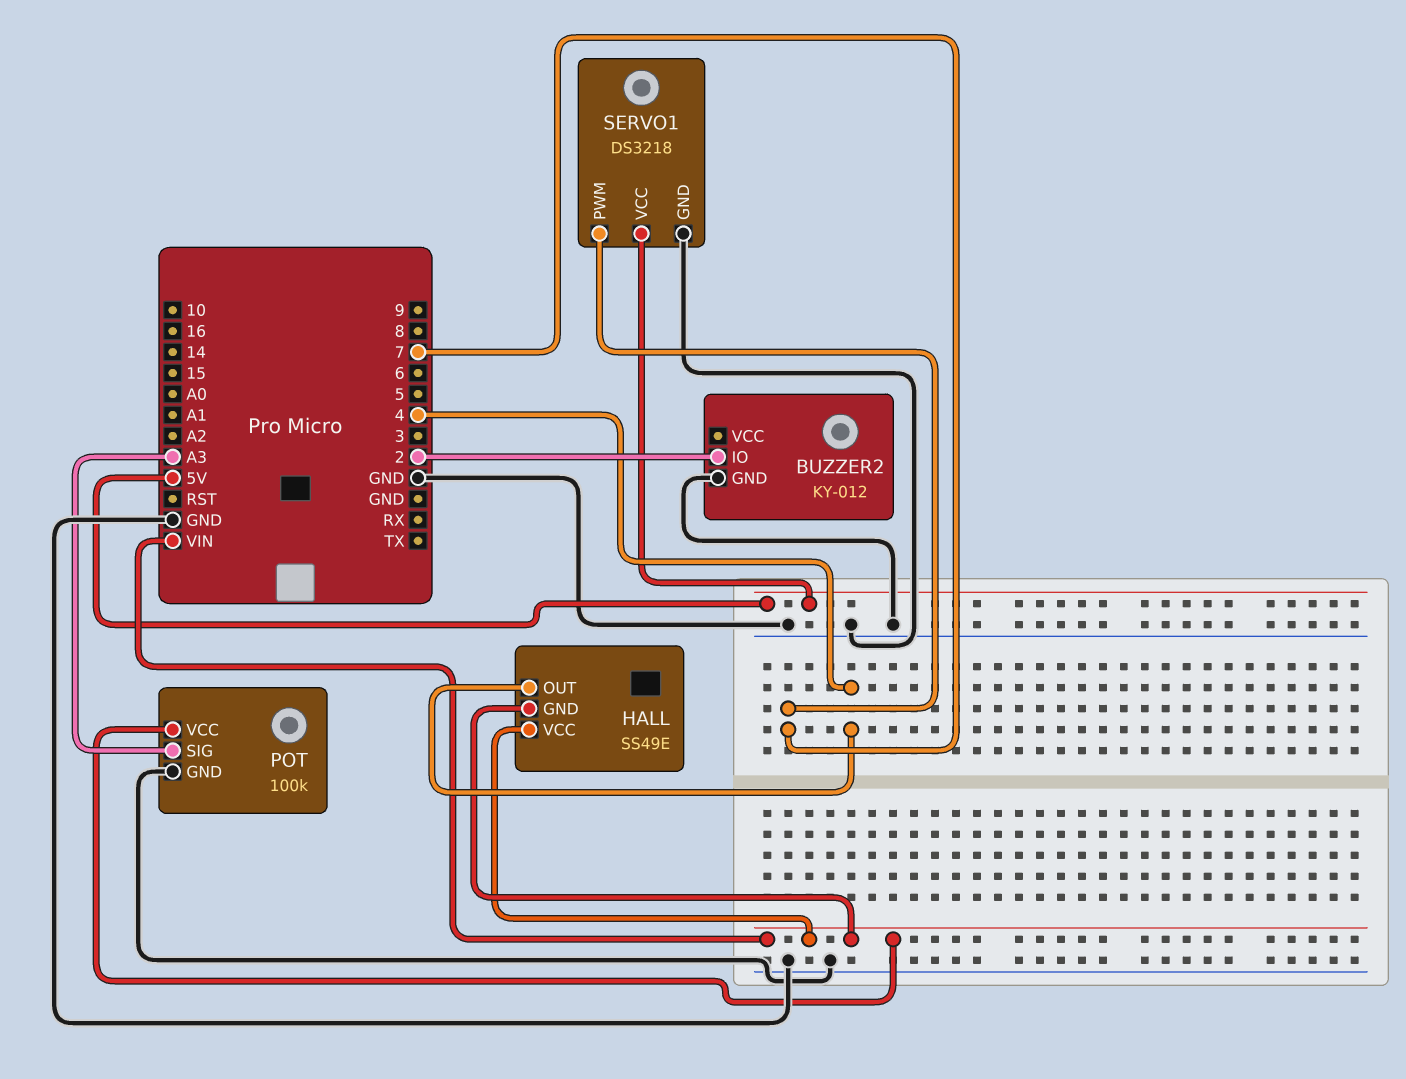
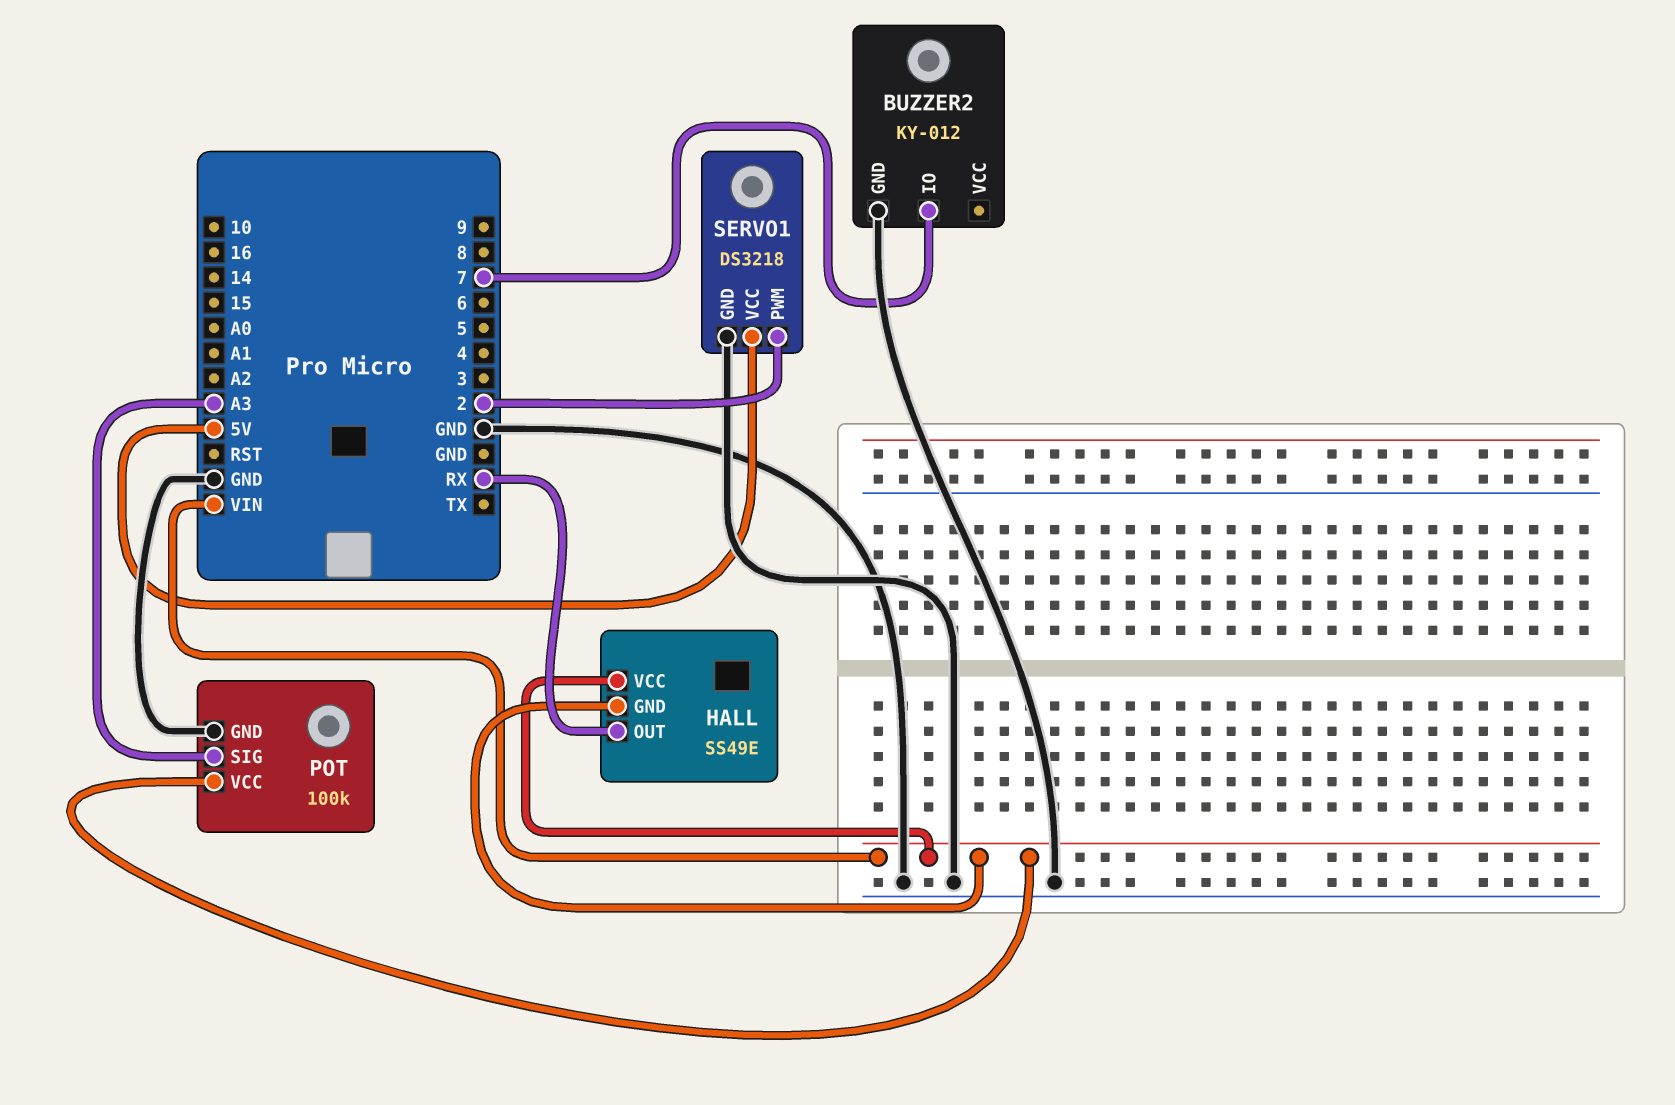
BUZZER2 pin IO: 2 -> 7
HALL pin OUT: 4 -> RX
SERVO1 pin PWM: 7 -> 2

